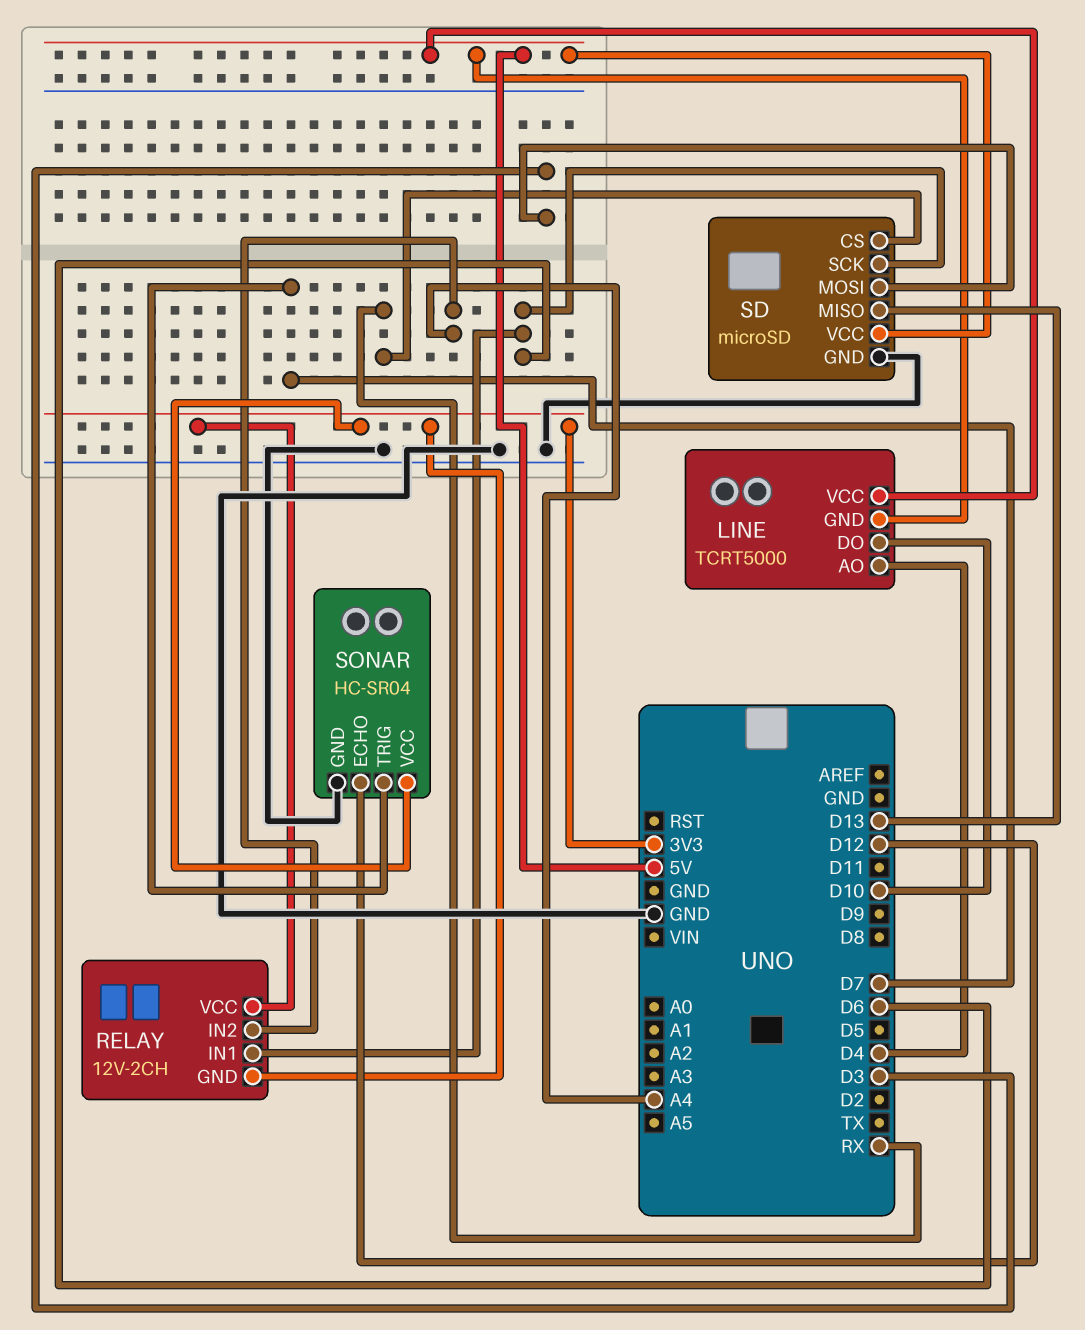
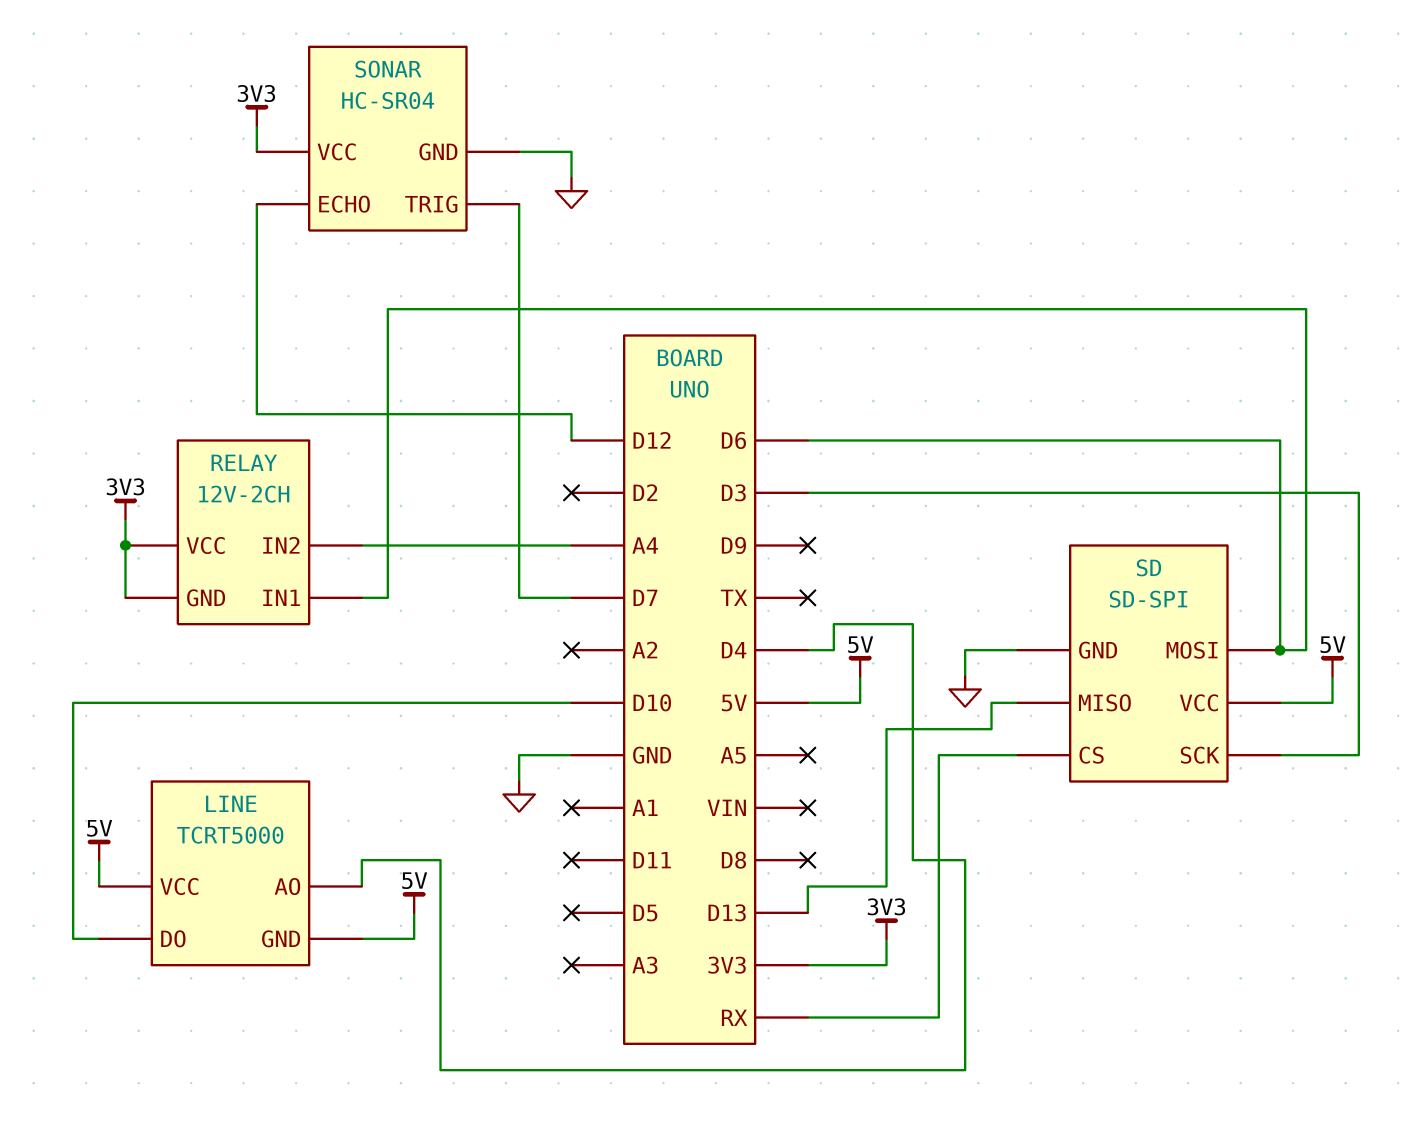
SD: microSD -> SD-SPI
SD pin MOSI: D3 -> D6
SD pin SCK: D6 -> D3

